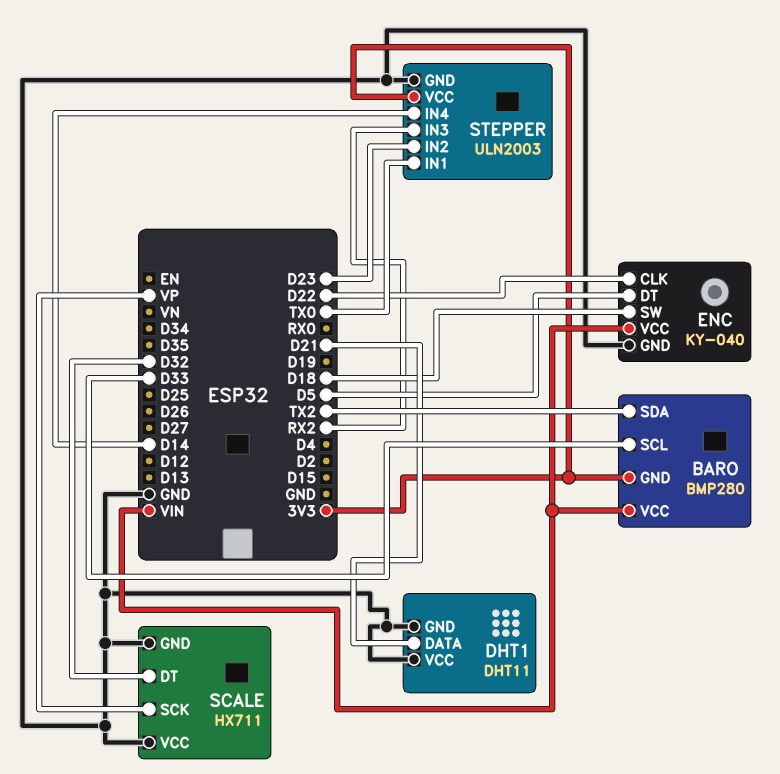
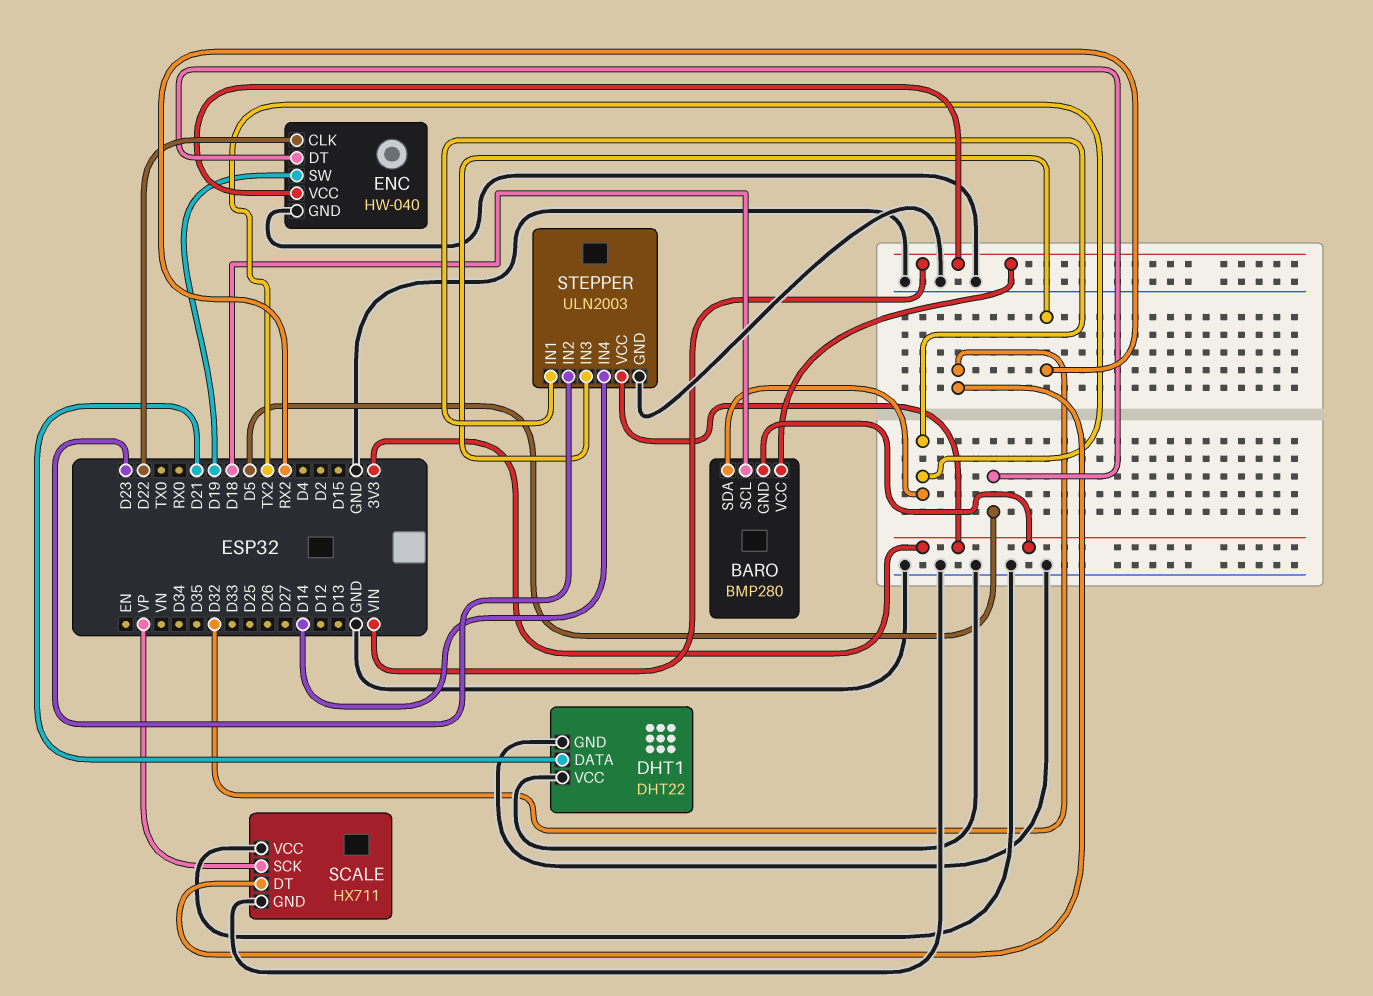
BARO pin SCL: D33 -> D18
DHT1: DHT11 -> DHT22
ENC: KY-040 -> HW-040
ENC pin SW: D18 -> D19
STEPPER pin IN1: TX0 -> TX2

